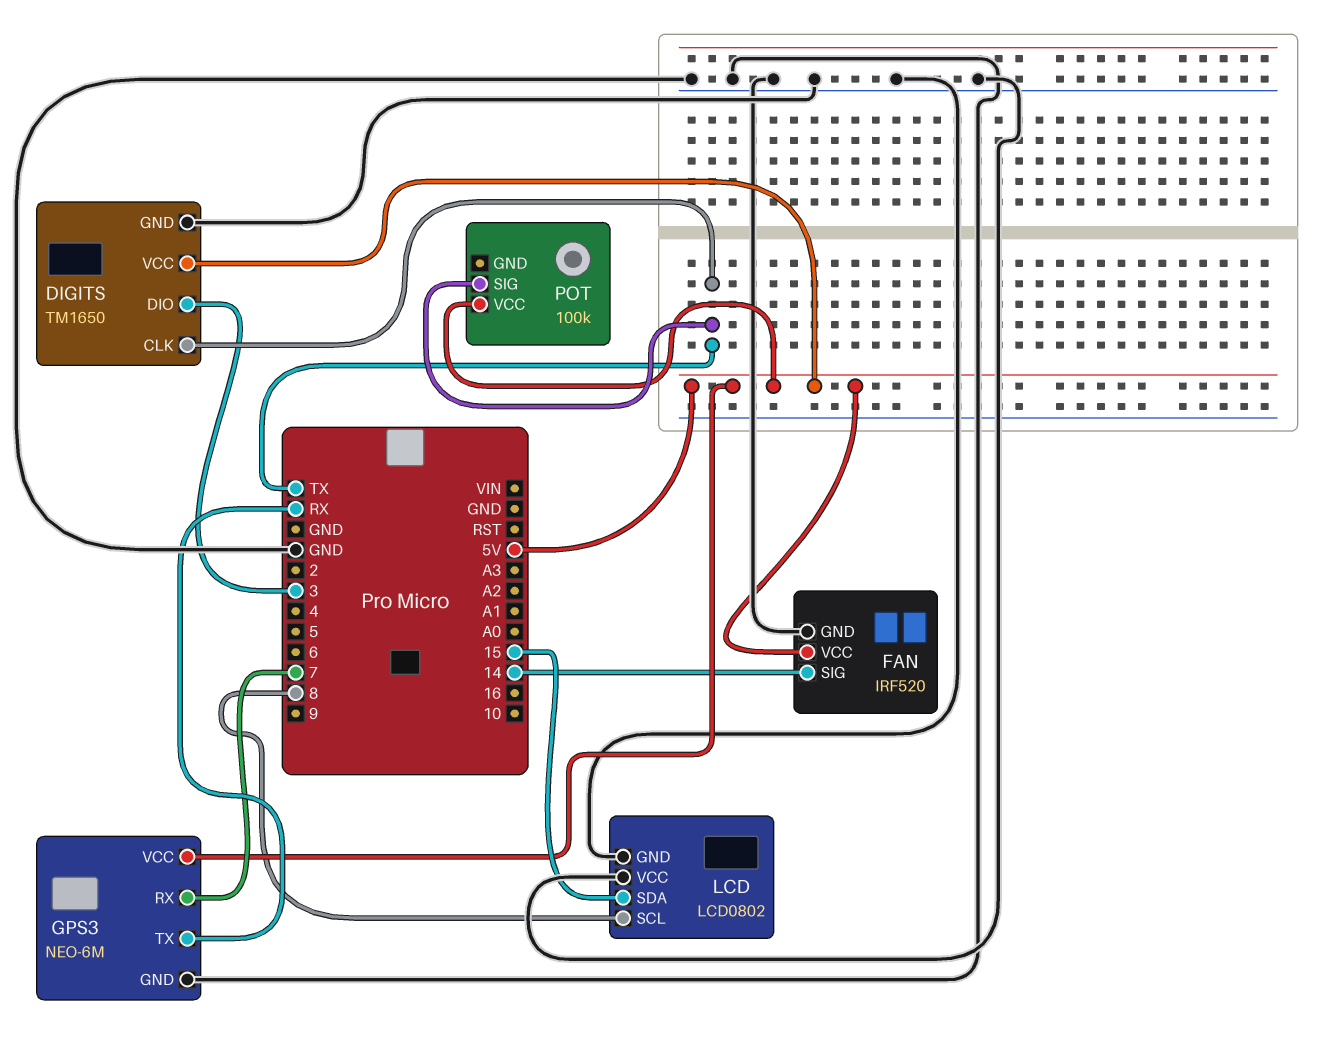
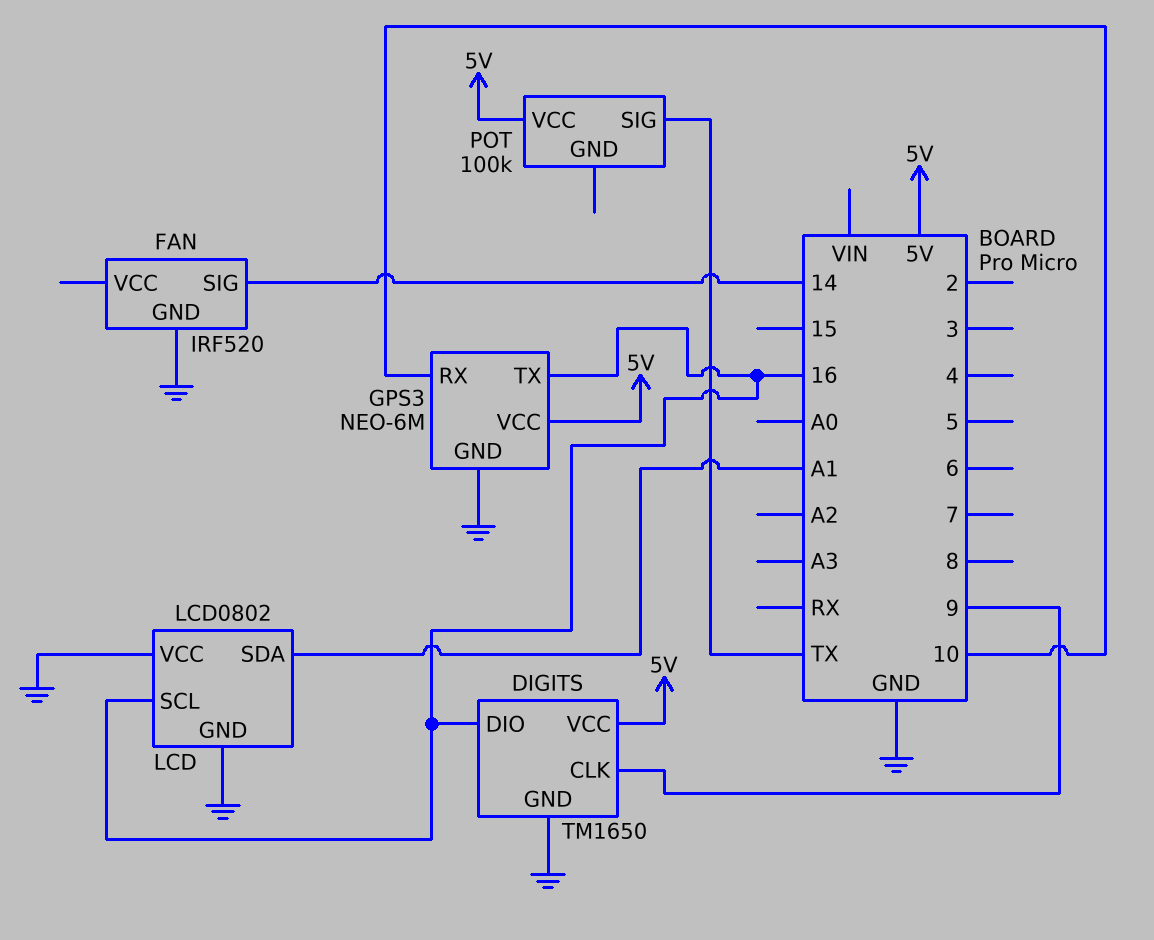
DIGITS pin CLK: TX -> 9
DIGITS pin DIO: 3 -> 16
FAN pin VCC: 5V -> none
GPS3 pin RX: 7 -> 10
GPS3 pin TX: RX -> 16
LCD pin SCL: 8 -> 16
LCD pin SDA: 15 -> A1

